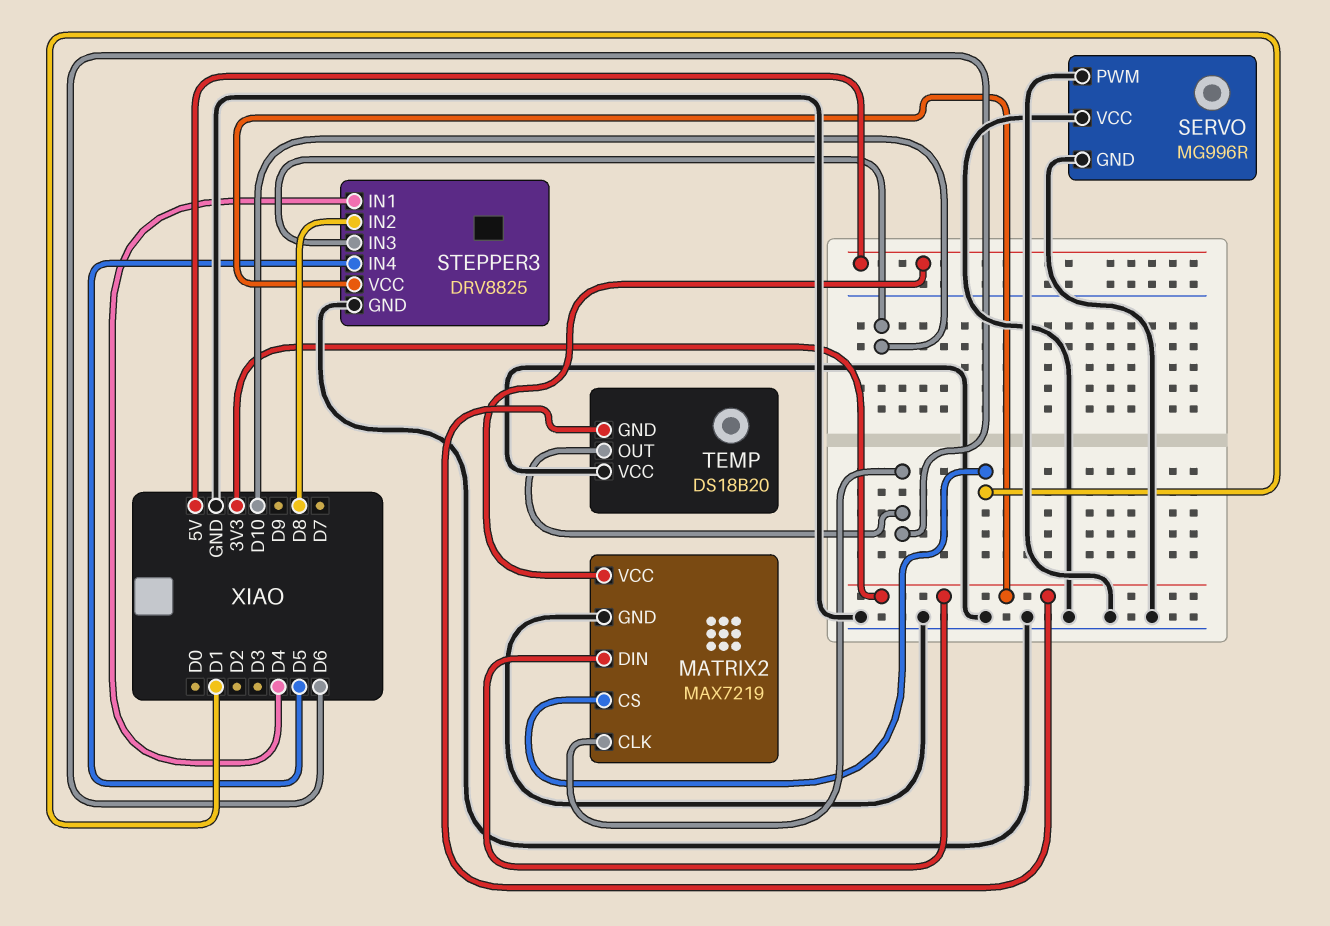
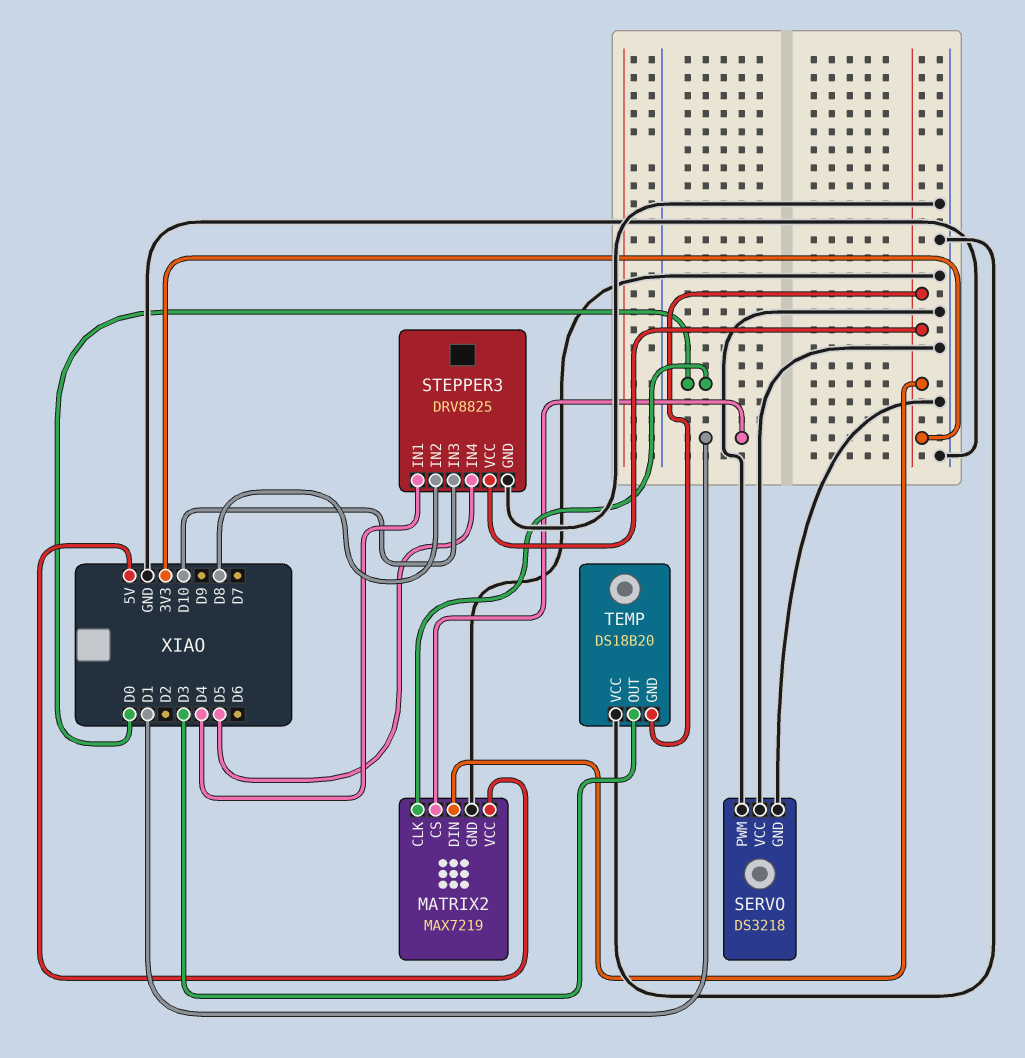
MATRIX2 pin CLK: D6 -> D0
SERVO: MG996R -> DS3218
TEMP pin OUT: D6 -> D3

